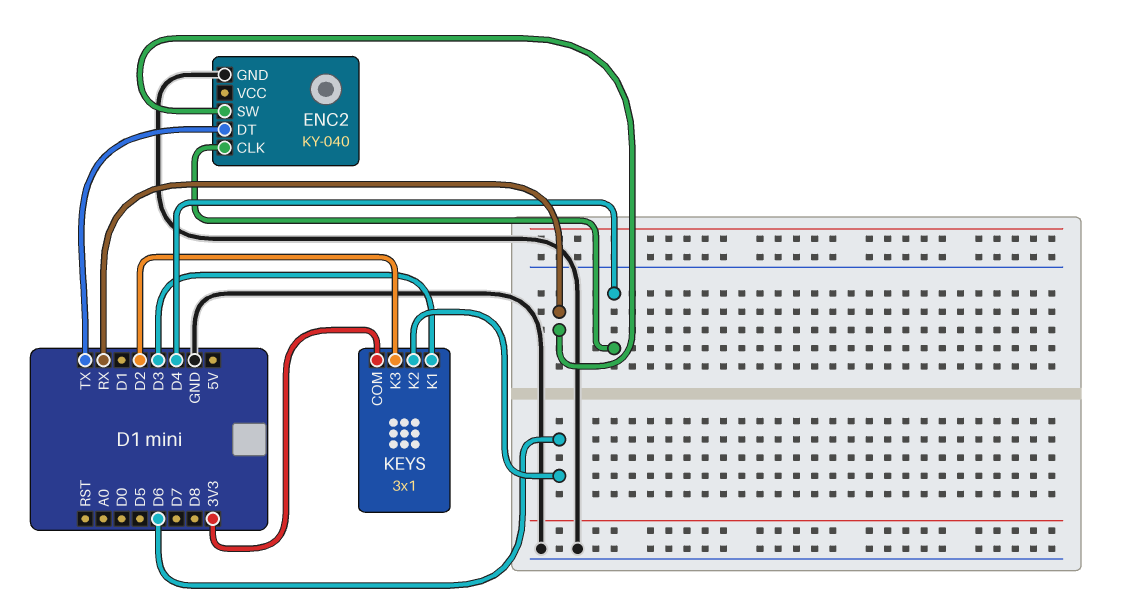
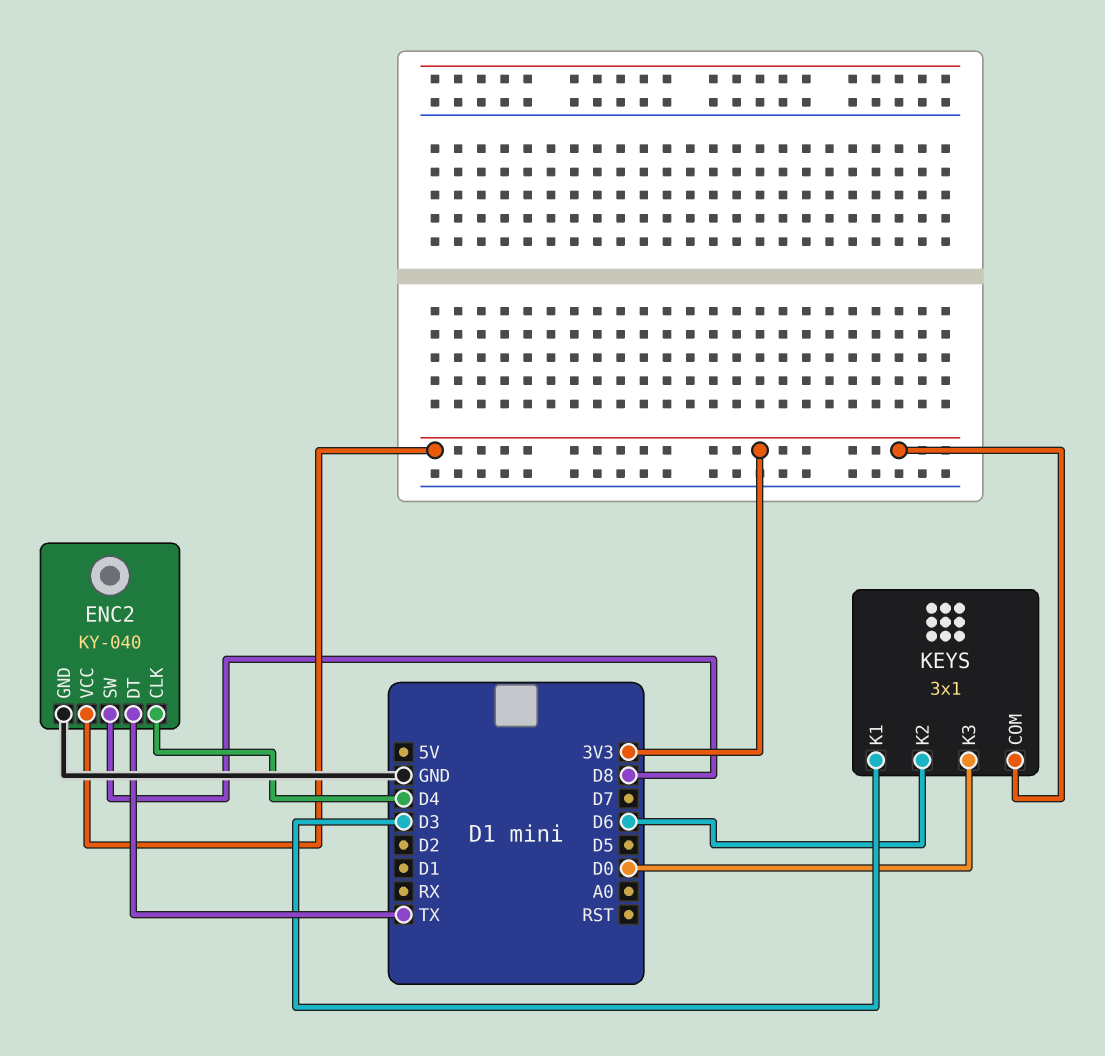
ENC2 pin SW: RX -> D8
ENC2 pin VCC: none -> 3V3
KEYS pin K3: D2 -> D0

